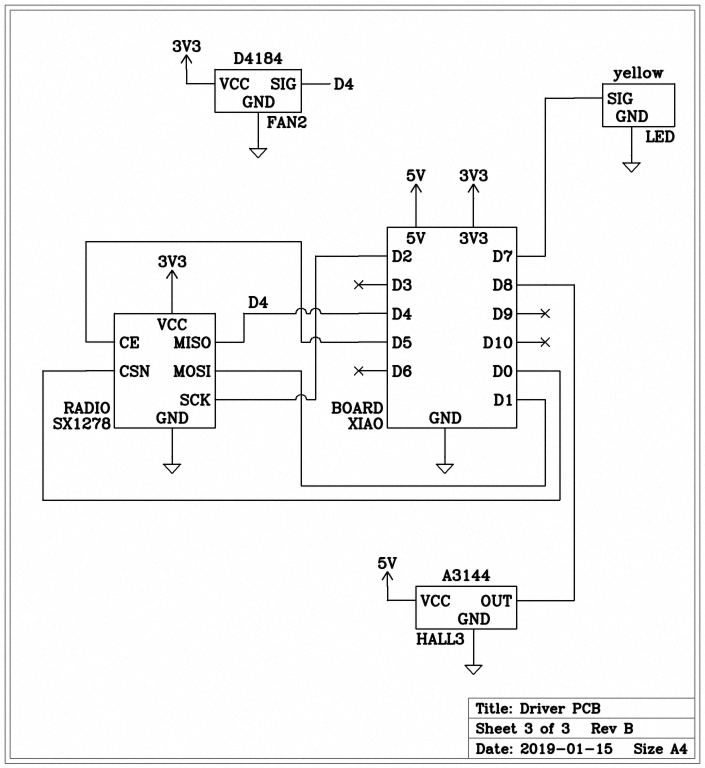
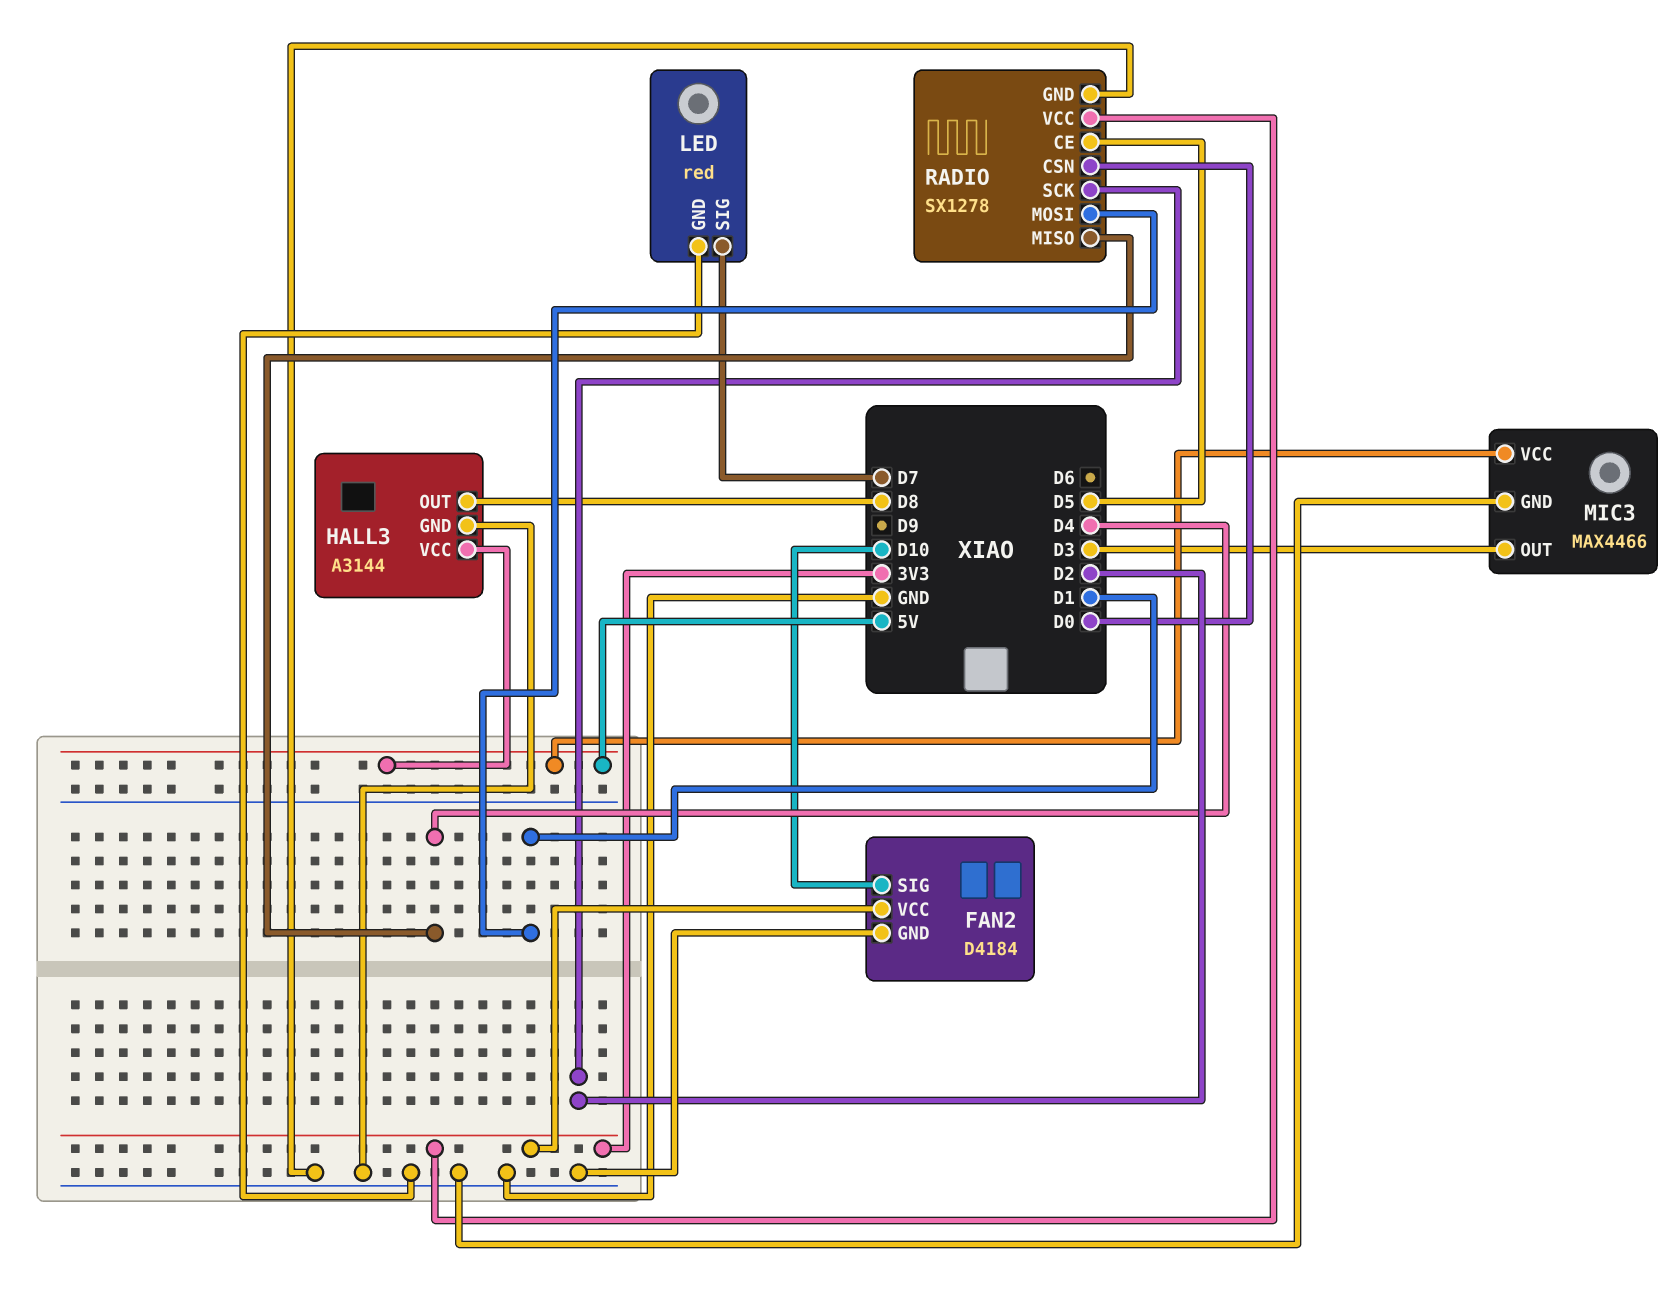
FAN2 pin SIG: D4 -> D10
LED: yellow -> red
MIC3: none -> MAX4466
MIC3 pin GND: none -> GND
MIC3 pin OUT: none -> D3
MIC3 pin VCC: none -> 5V

